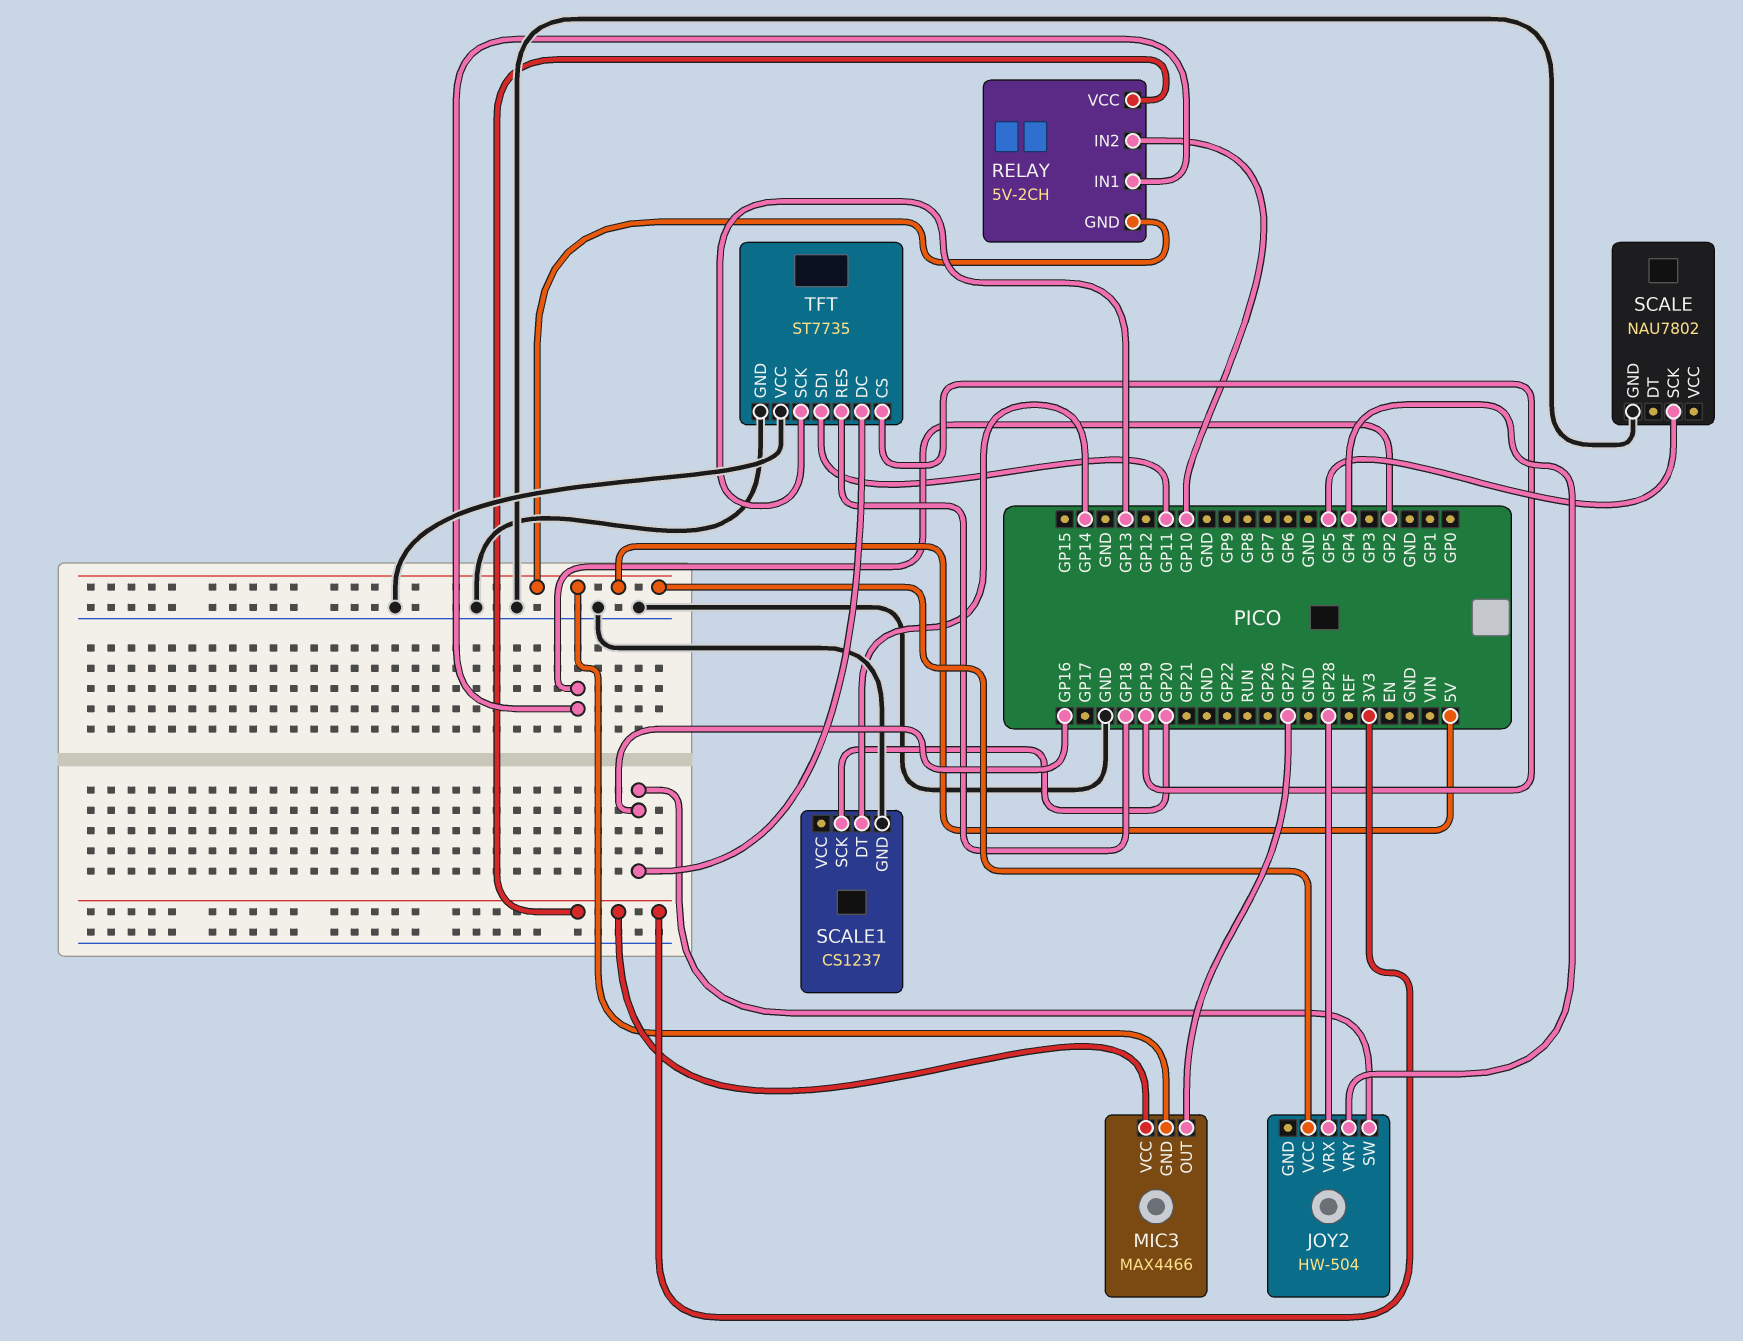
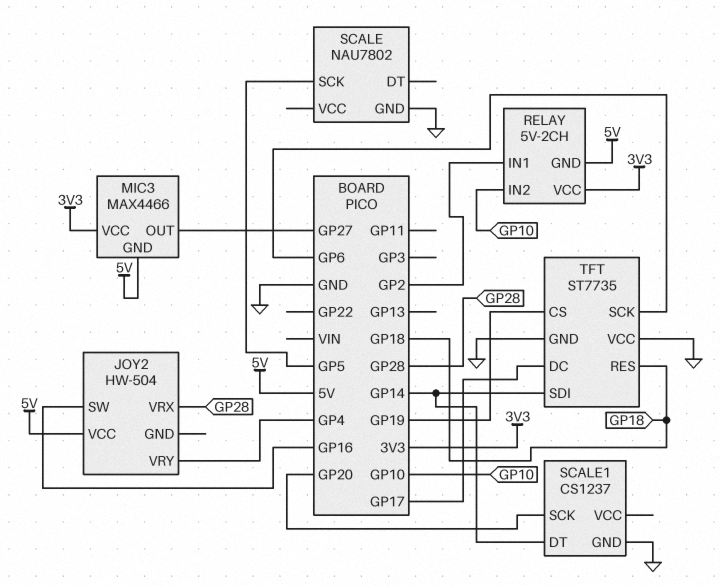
TFT pin DC: GP16 -> GP17
TFT pin SCK: GP13 -> GP6
TFT pin SDI: GP11 -> GP14

